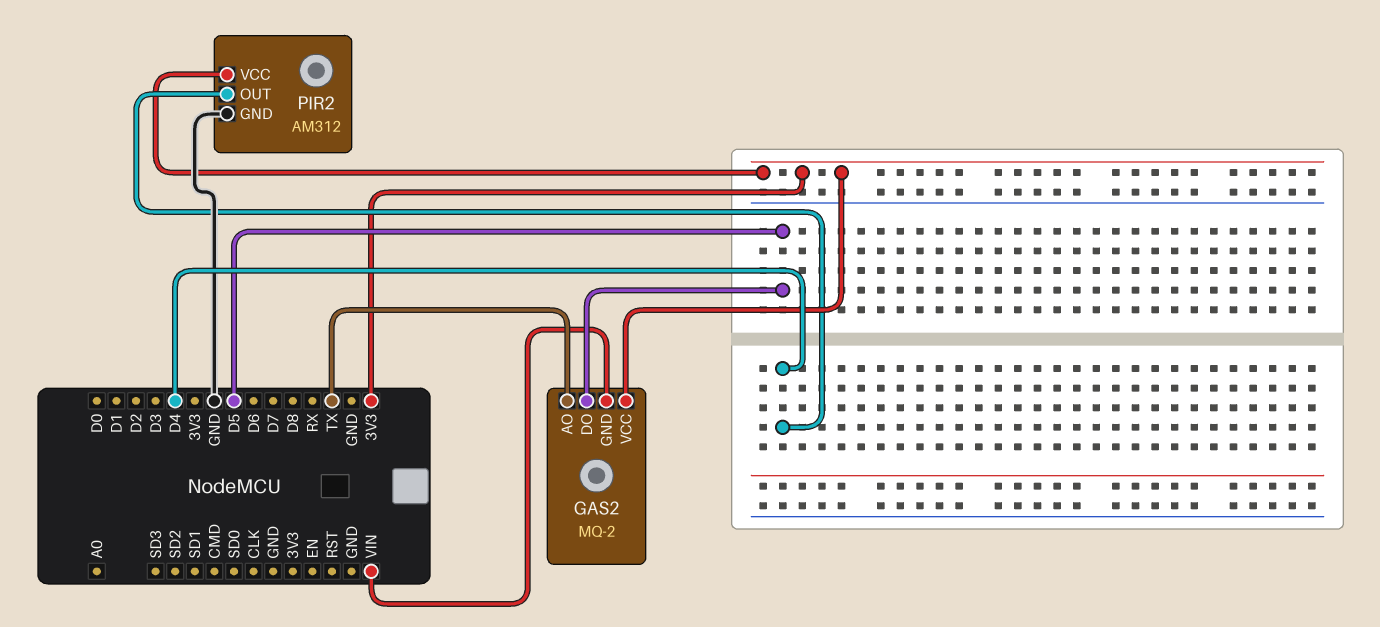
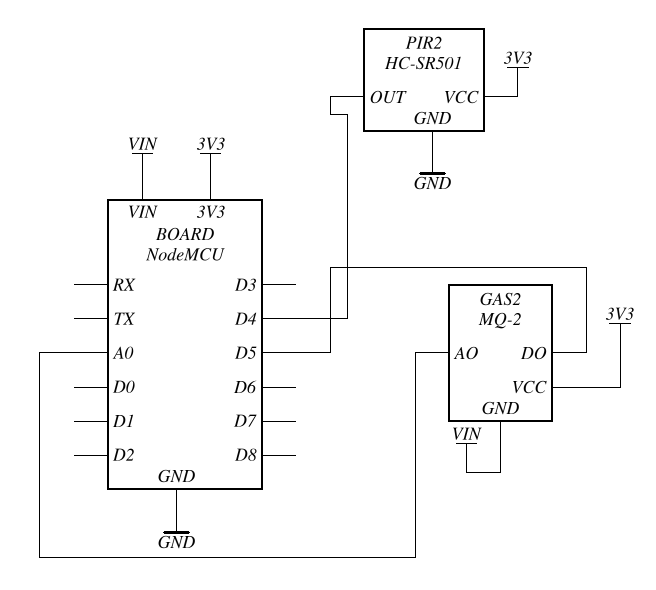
GAS2 pin AO: TX -> A0
PIR2: AM312 -> HC-SR501

